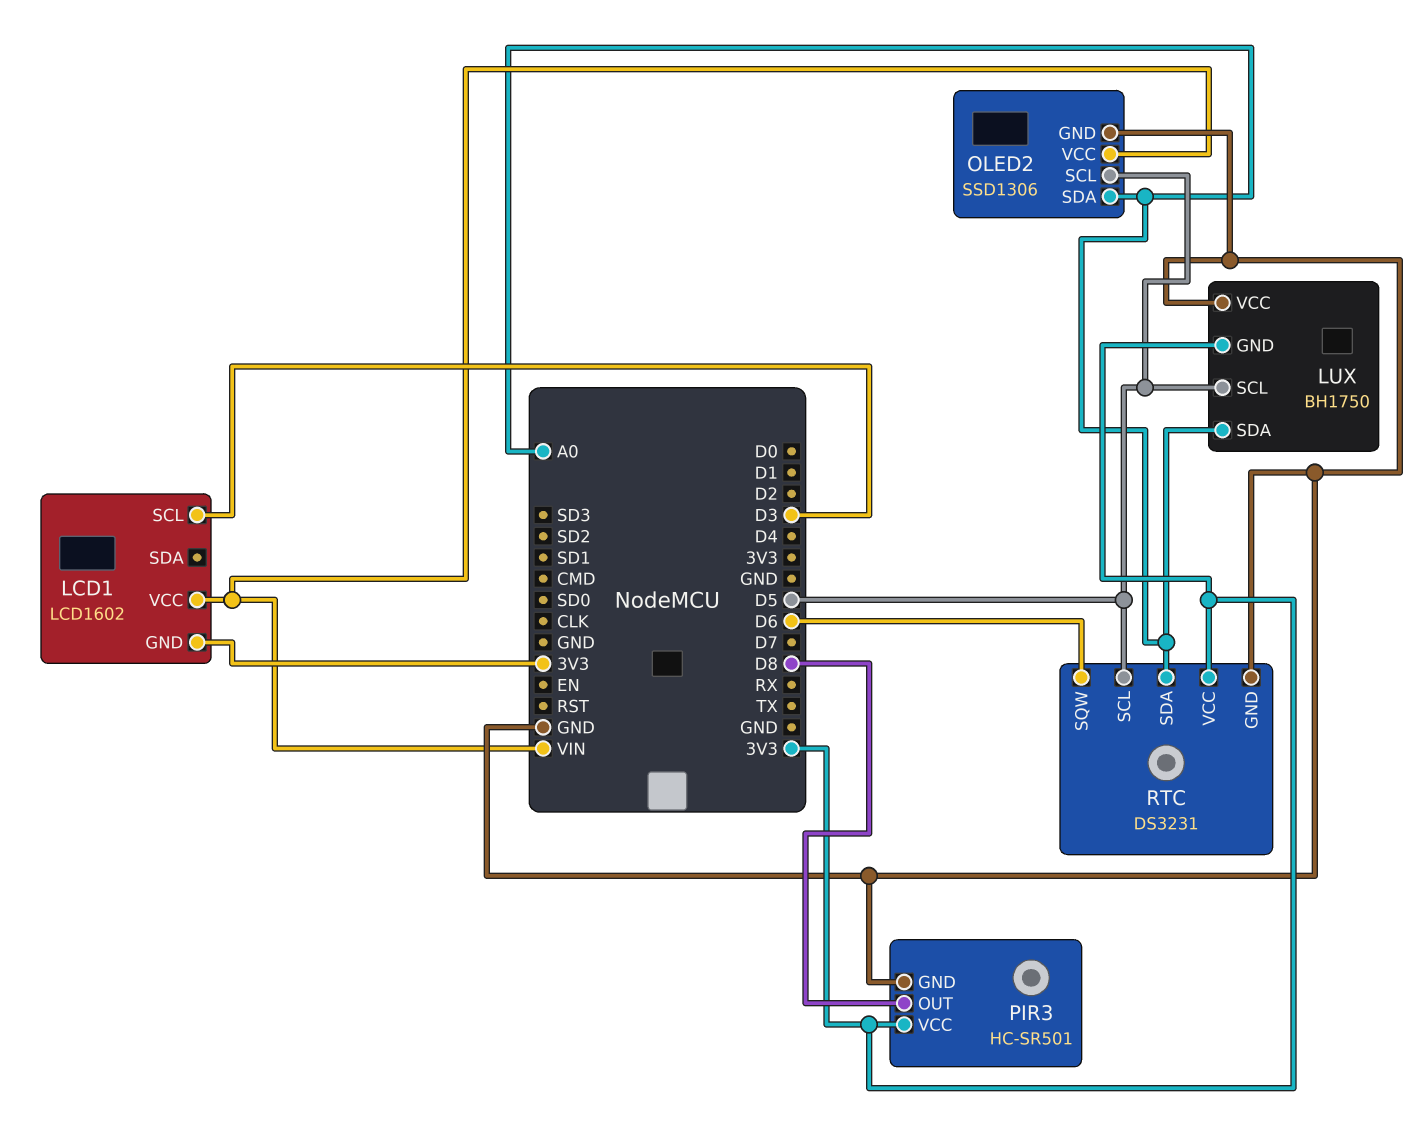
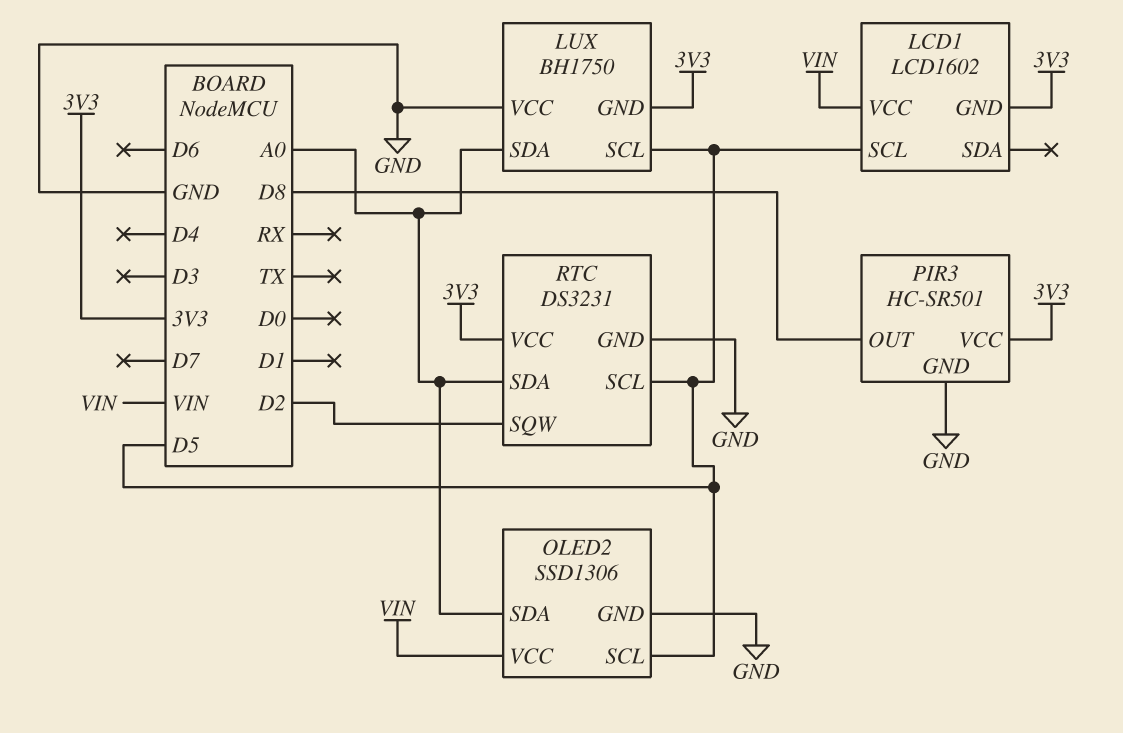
LCD1 pin SCL: D3 -> D5
RTC pin SQW: D6 -> D2

